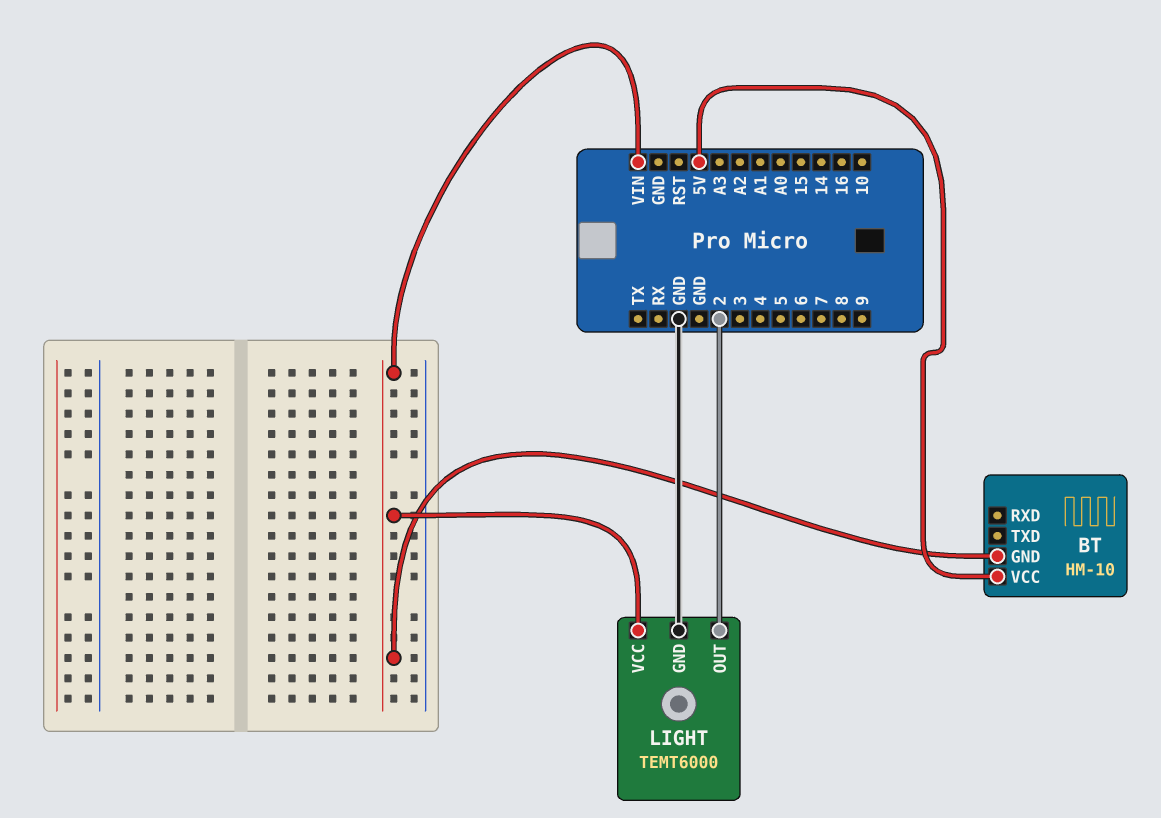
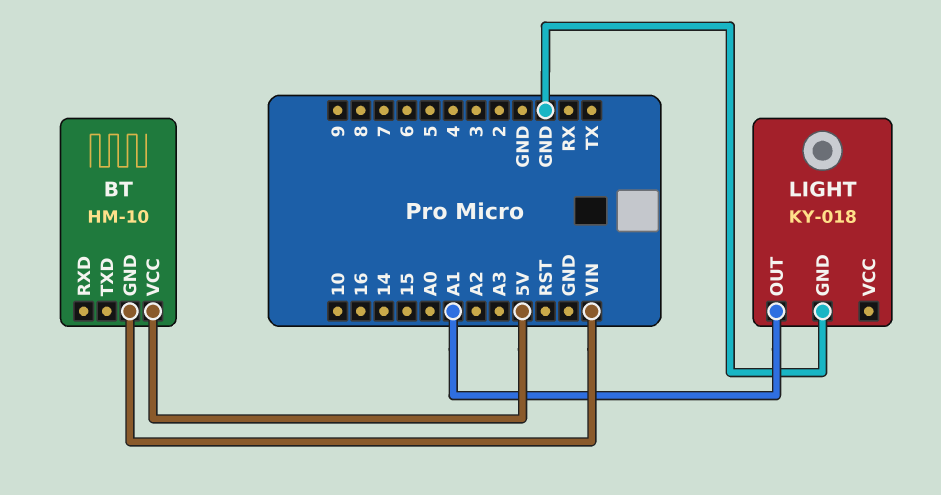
LIGHT: TEMT6000 -> KY-018
LIGHT pin OUT: 2 -> A1
LIGHT pin VCC: VIN -> none

